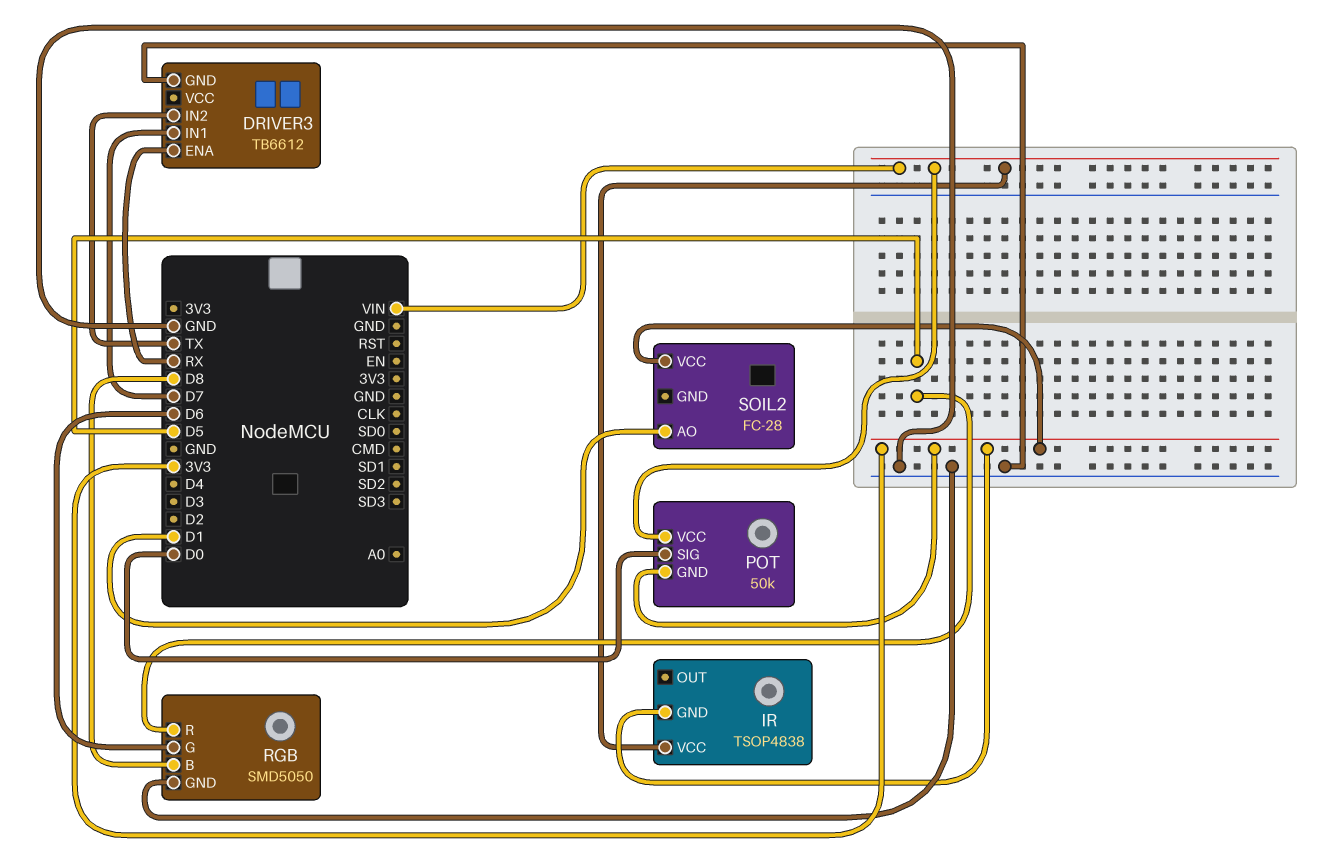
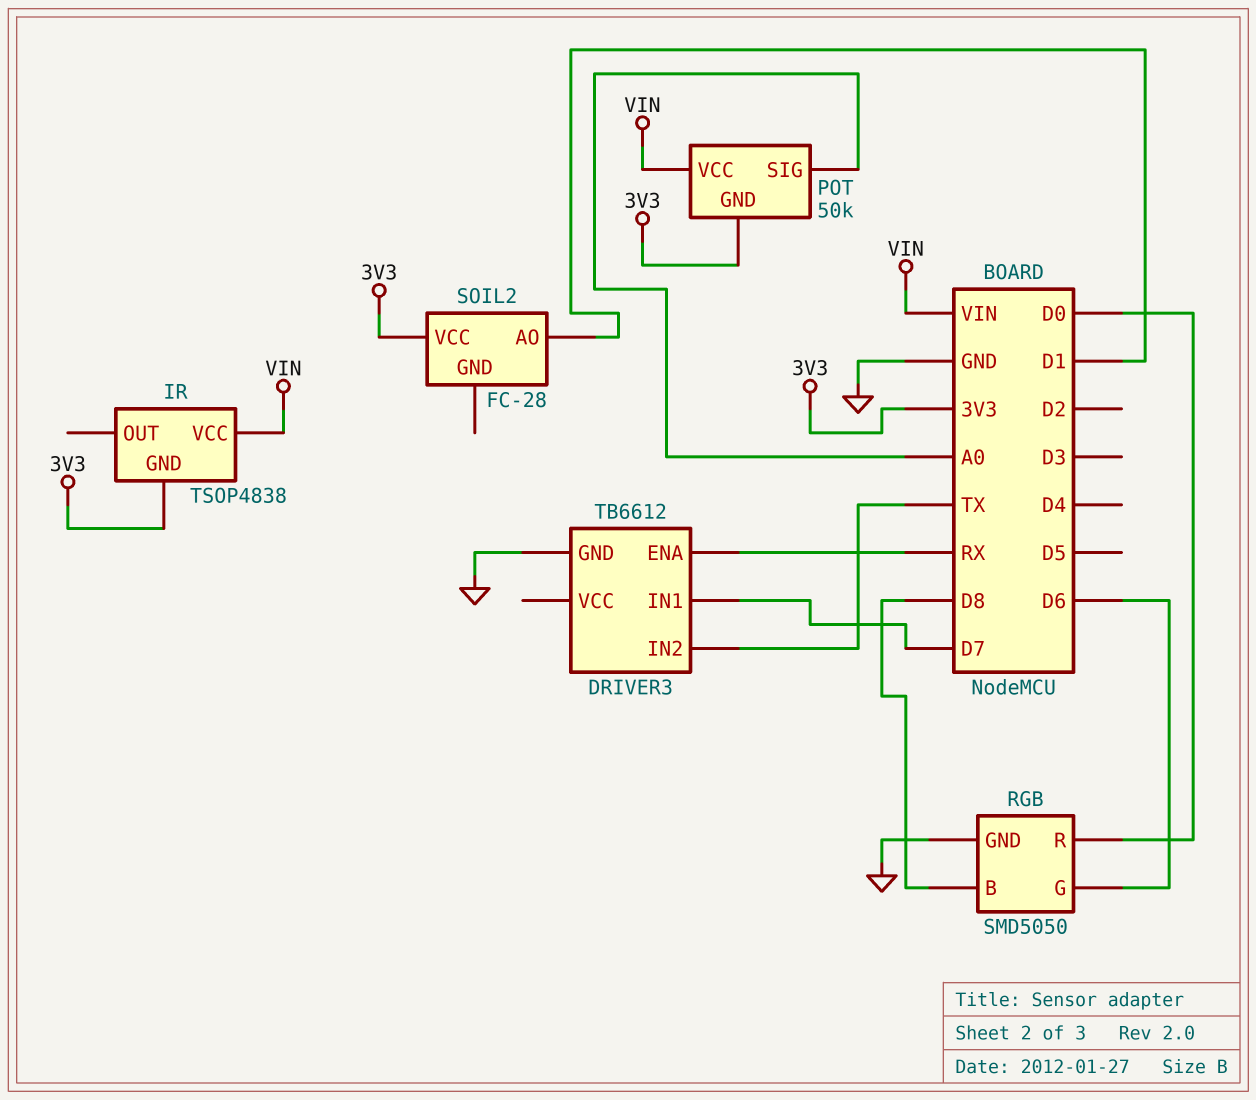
POT pin SIG: D0 -> A0
RGB pin R: D5 -> D0

